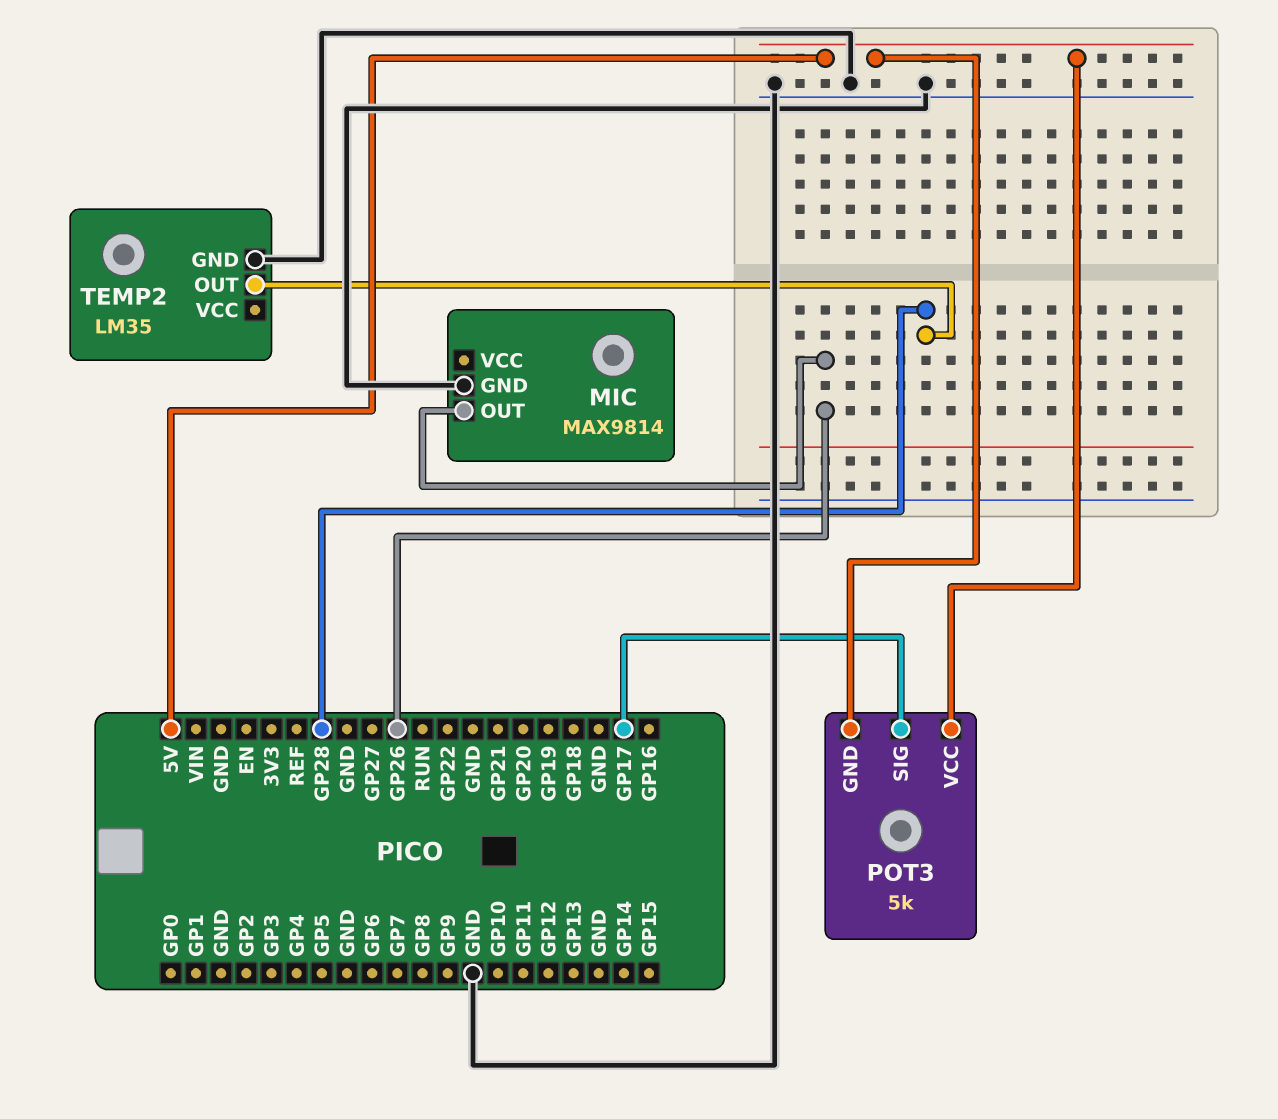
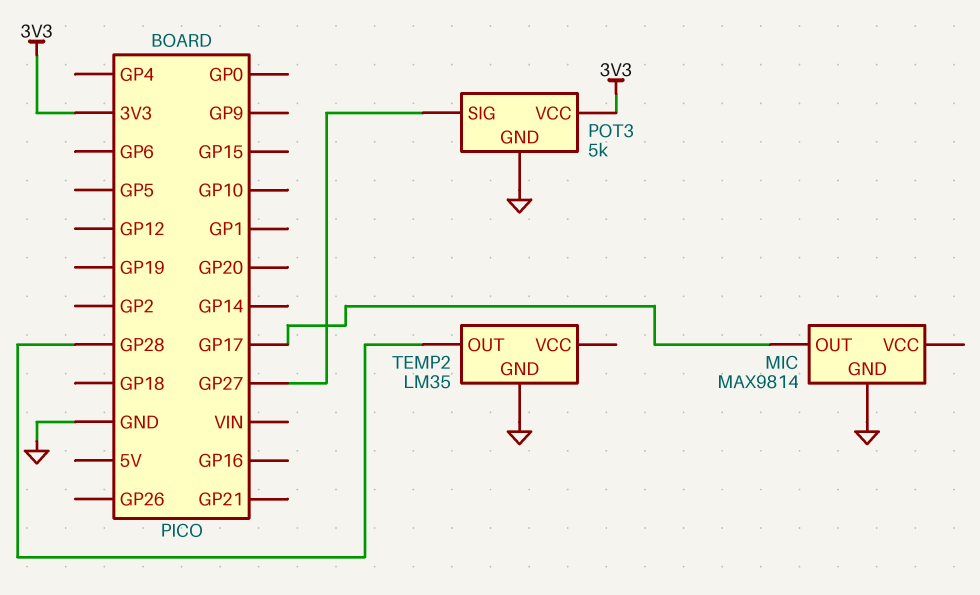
MIC pin OUT: GP26 -> GP17
POT3 pin GND: 5V -> GND
POT3 pin SIG: GP17 -> GP27
POT3 pin VCC: 5V -> 3V3

